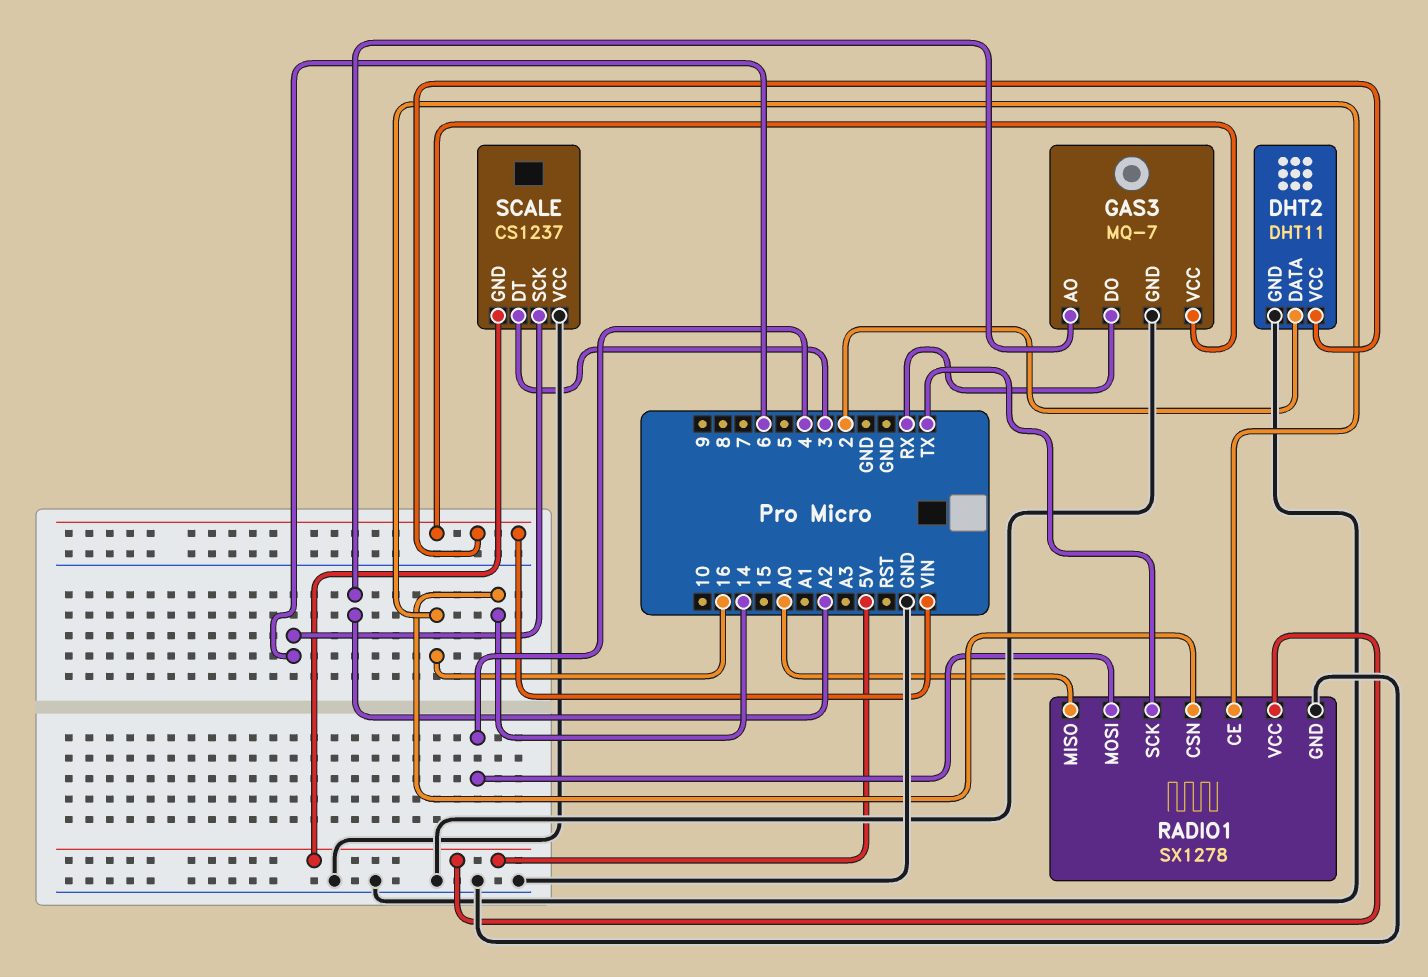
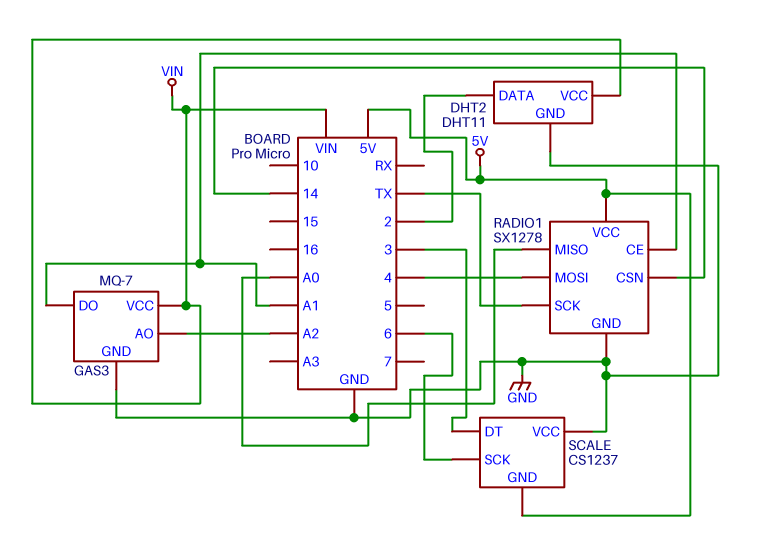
GAS3 pin DO: RX -> A1
RADIO1 pin CE: 16 -> A1

